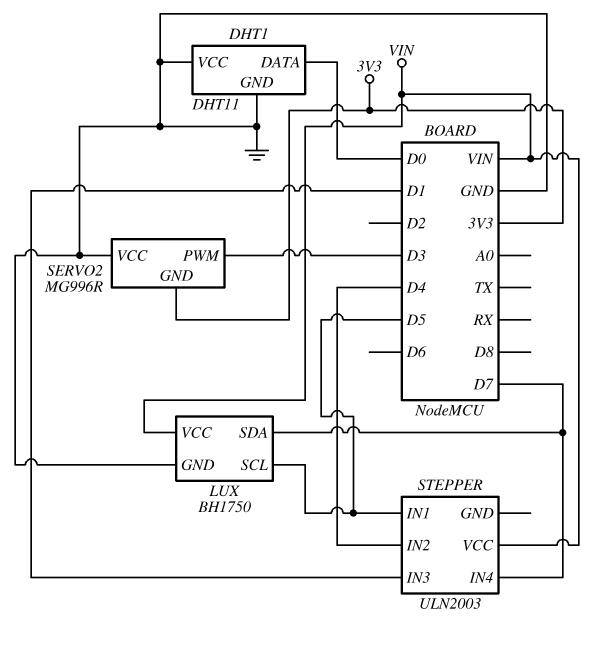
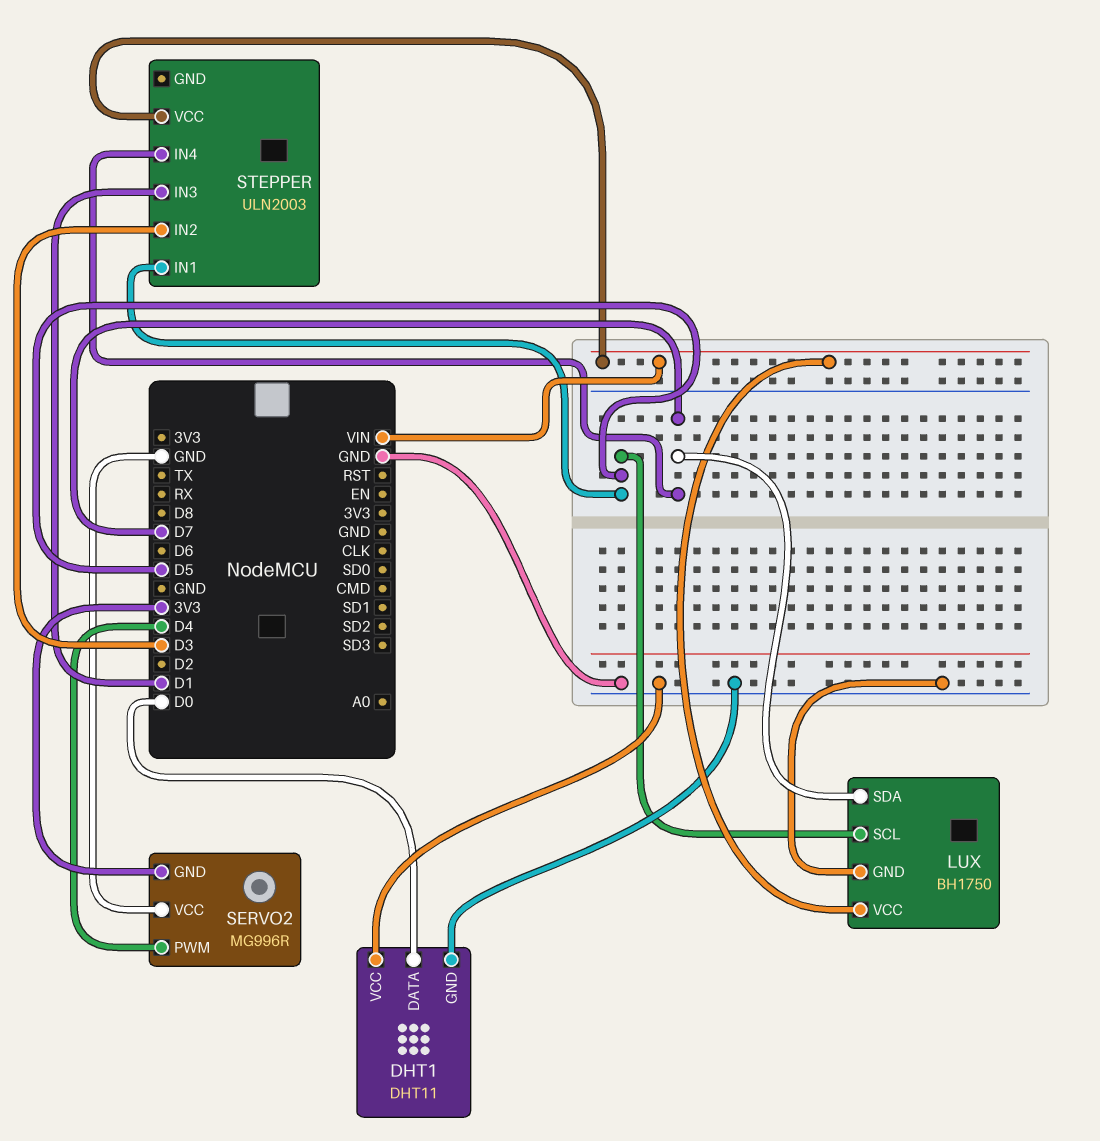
SERVO2 pin PWM: D3 -> D4
STEPPER pin IN2: D4 -> D3

